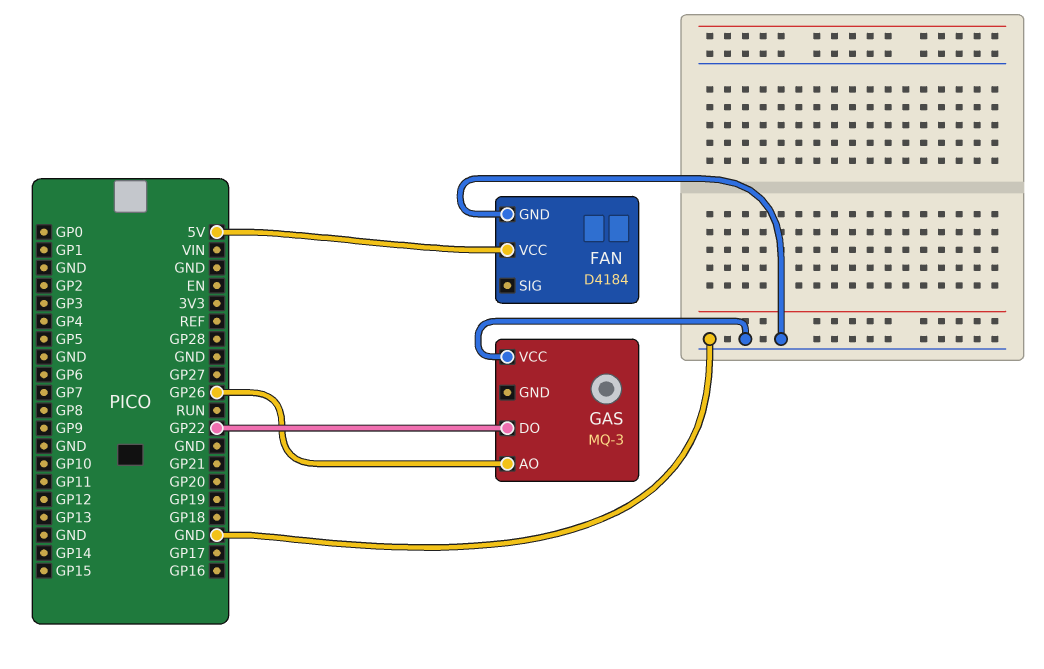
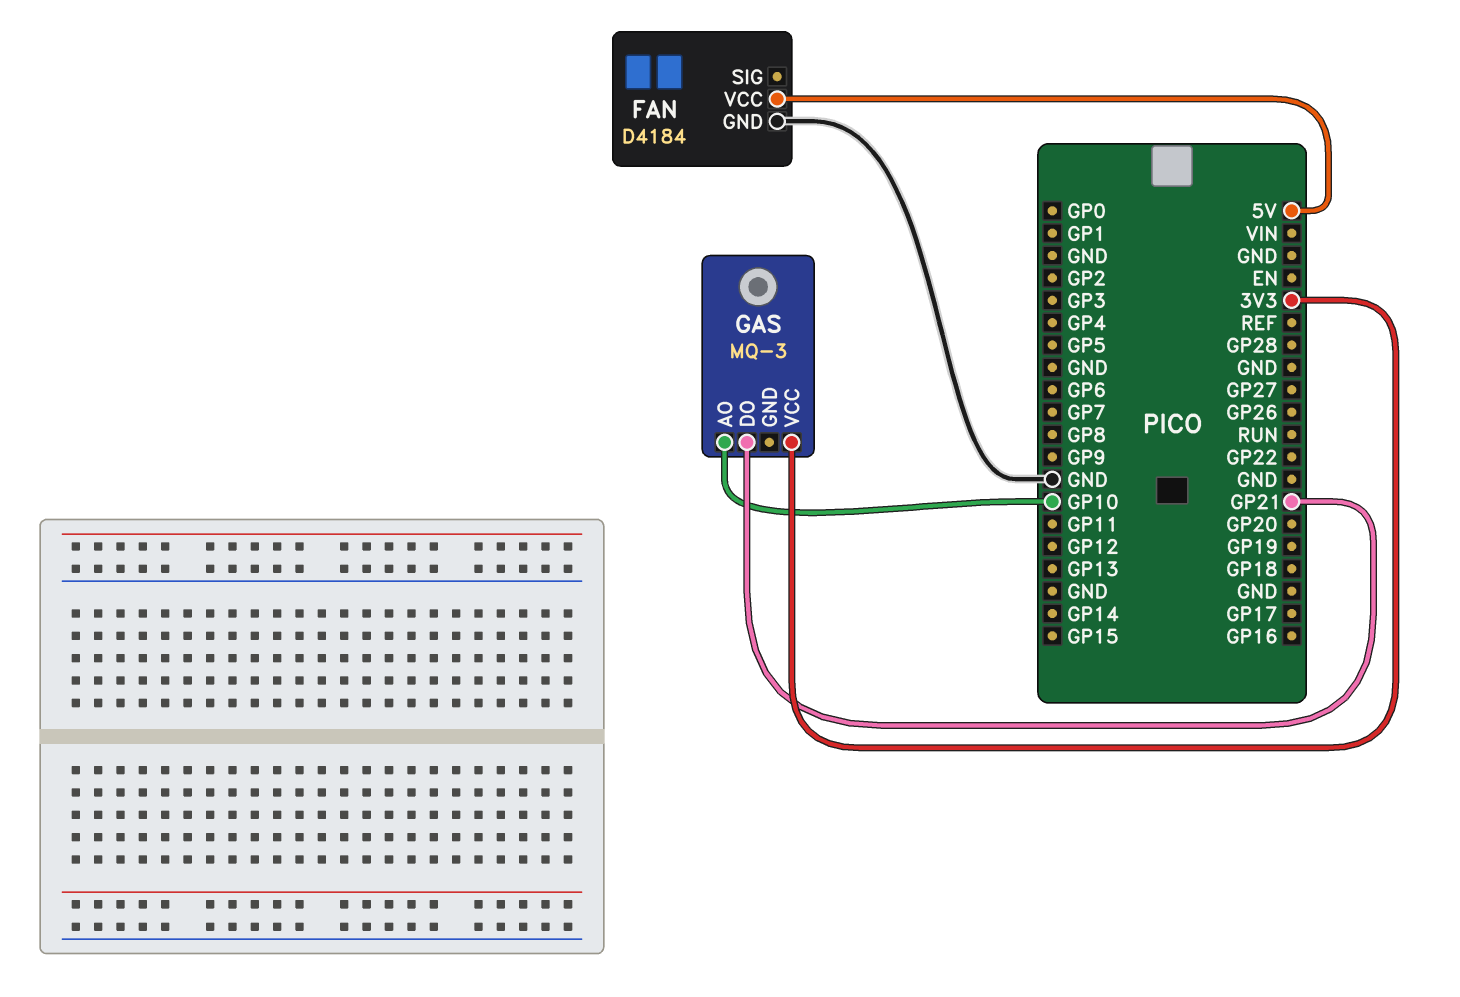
GAS pin AO: GP26 -> GP10
GAS pin DO: GP22 -> GP21
GAS pin VCC: GND -> 3V3

